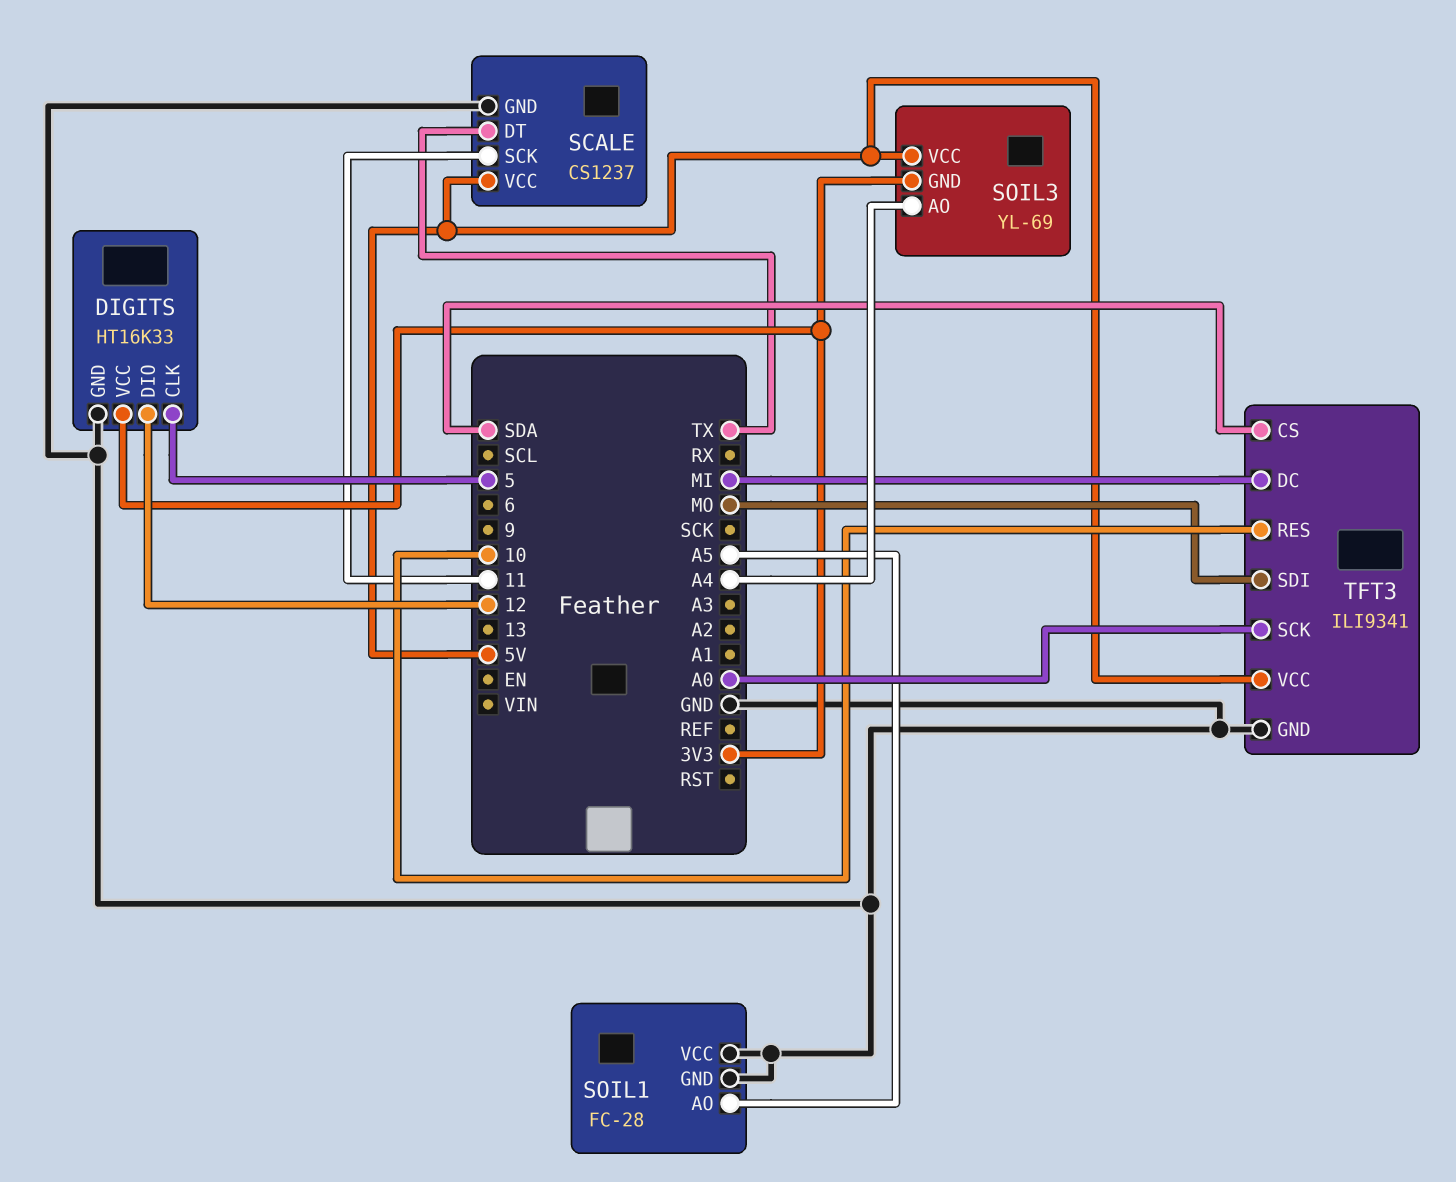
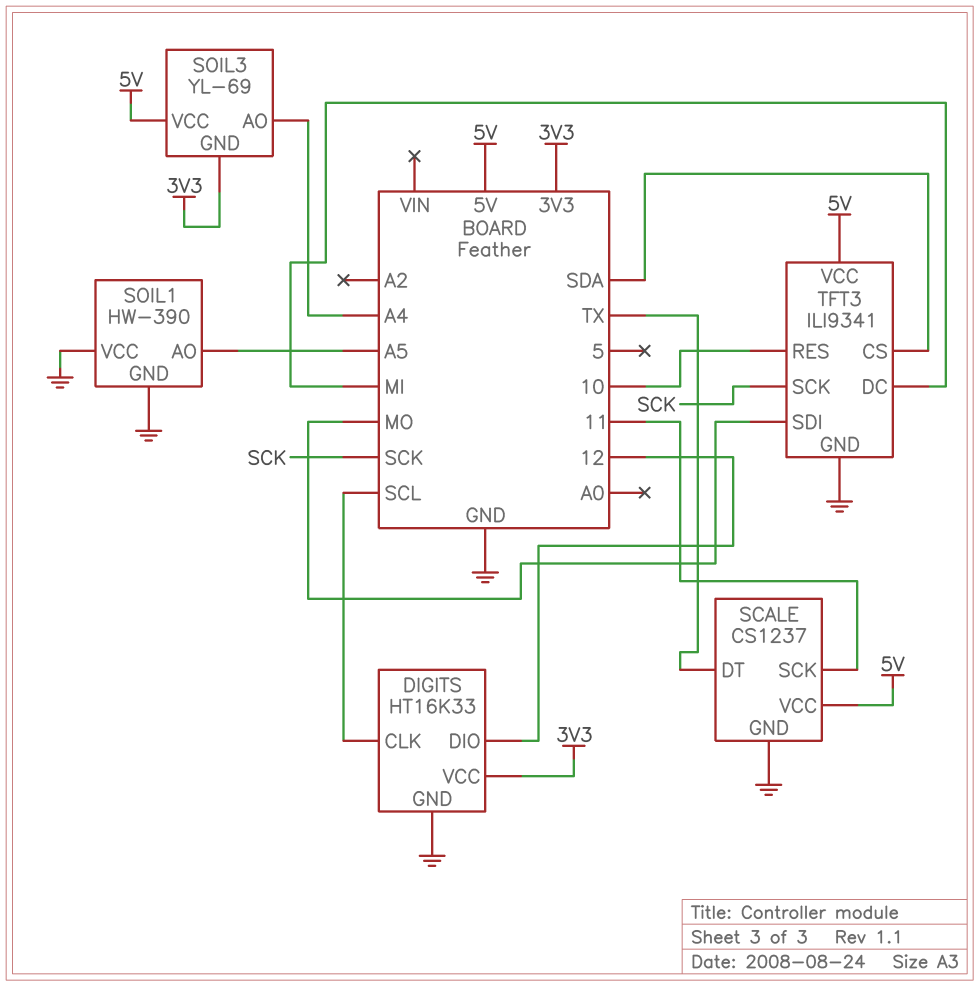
DIGITS pin CLK: 5 -> SCL
SOIL1: FC-28 -> HW-390
TFT3 pin SCK: A0 -> SCK

